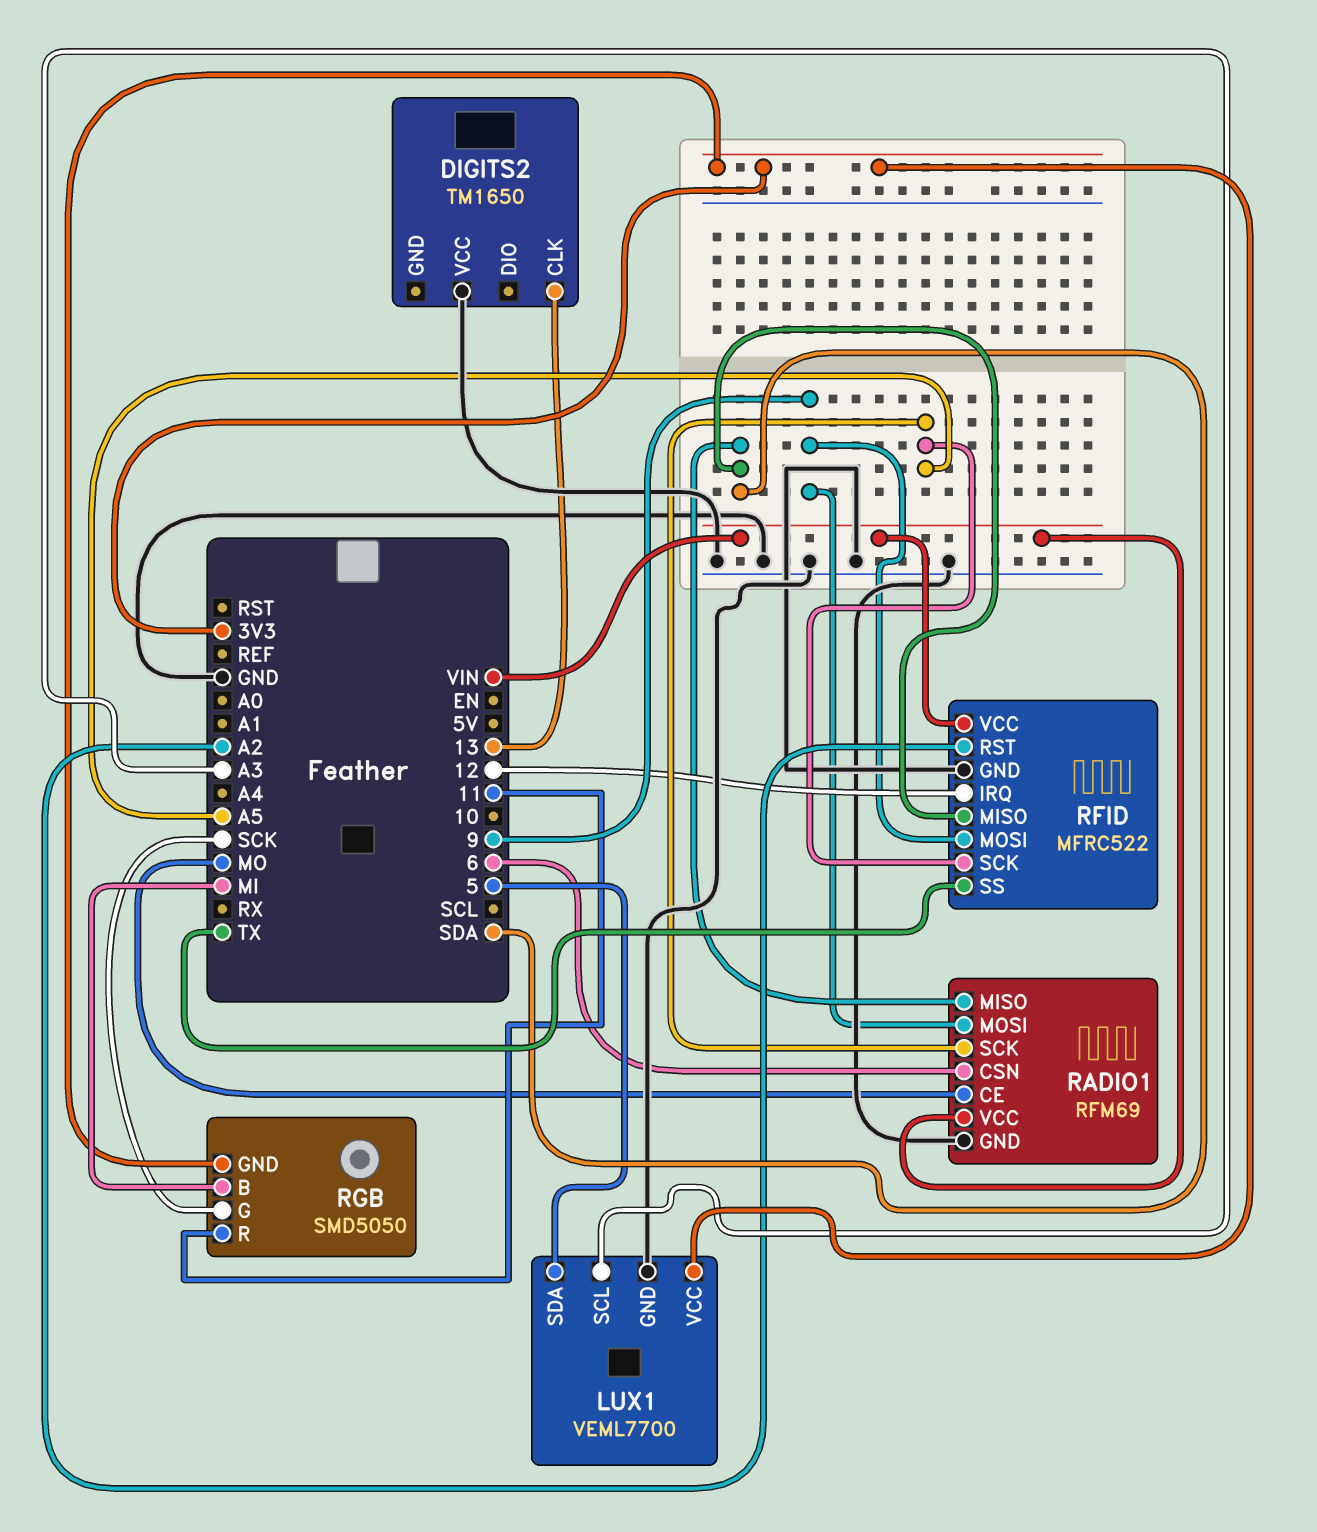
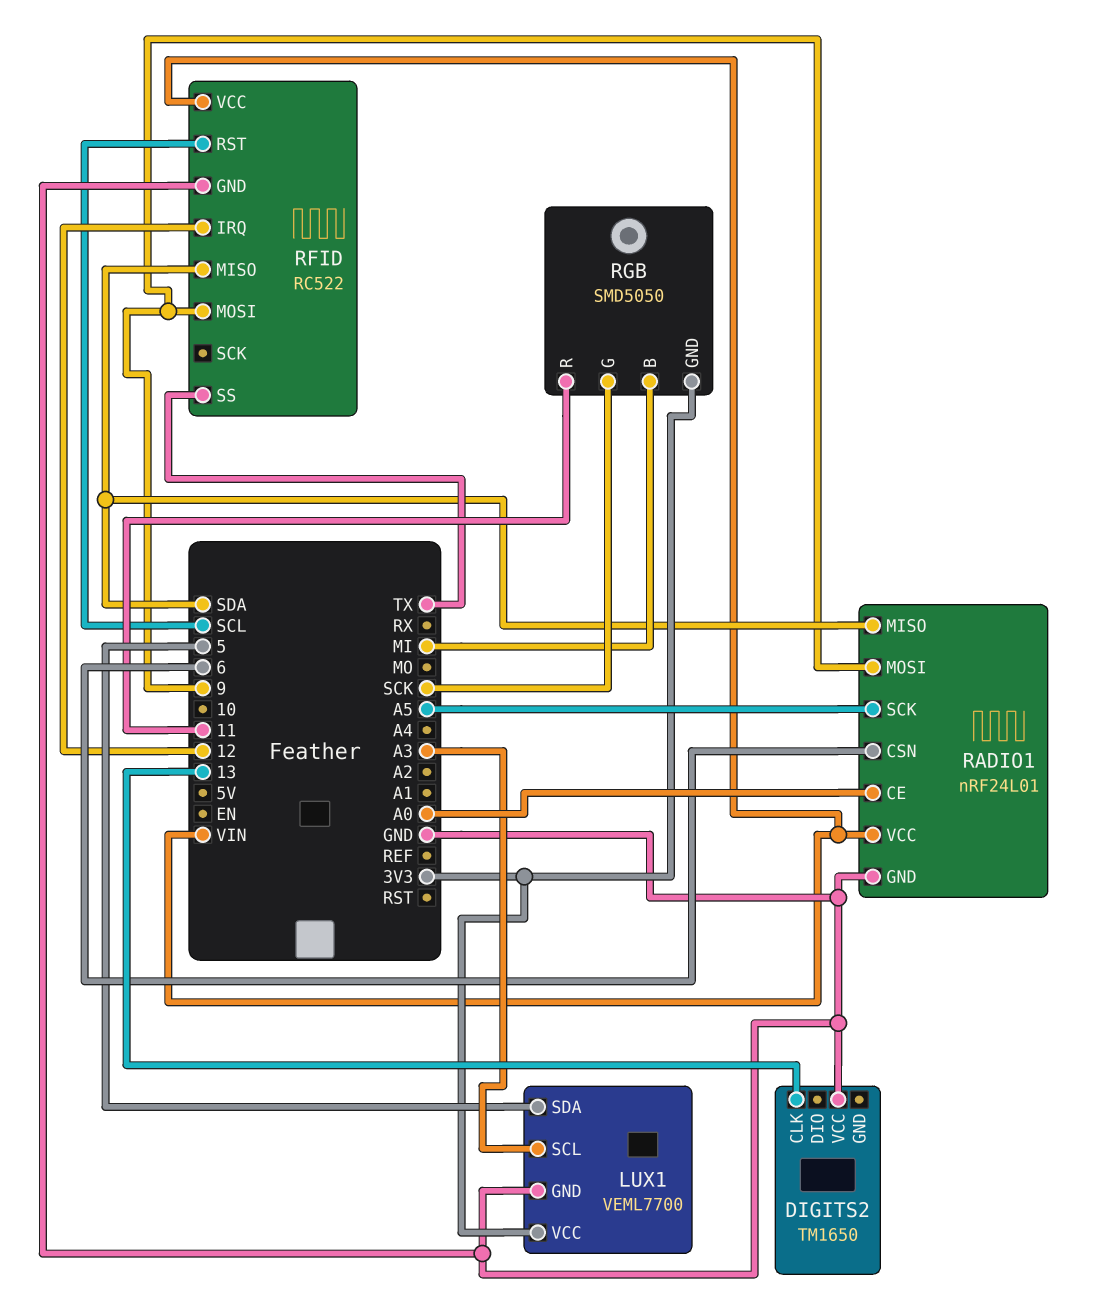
RADIO1: RFM69 -> nRF24L01
RADIO1 pin CE: MO -> A0
RFID: MFRC522 -> RC522
RFID pin RST: A2 -> SCL
RFID pin SCK: A5 -> none

